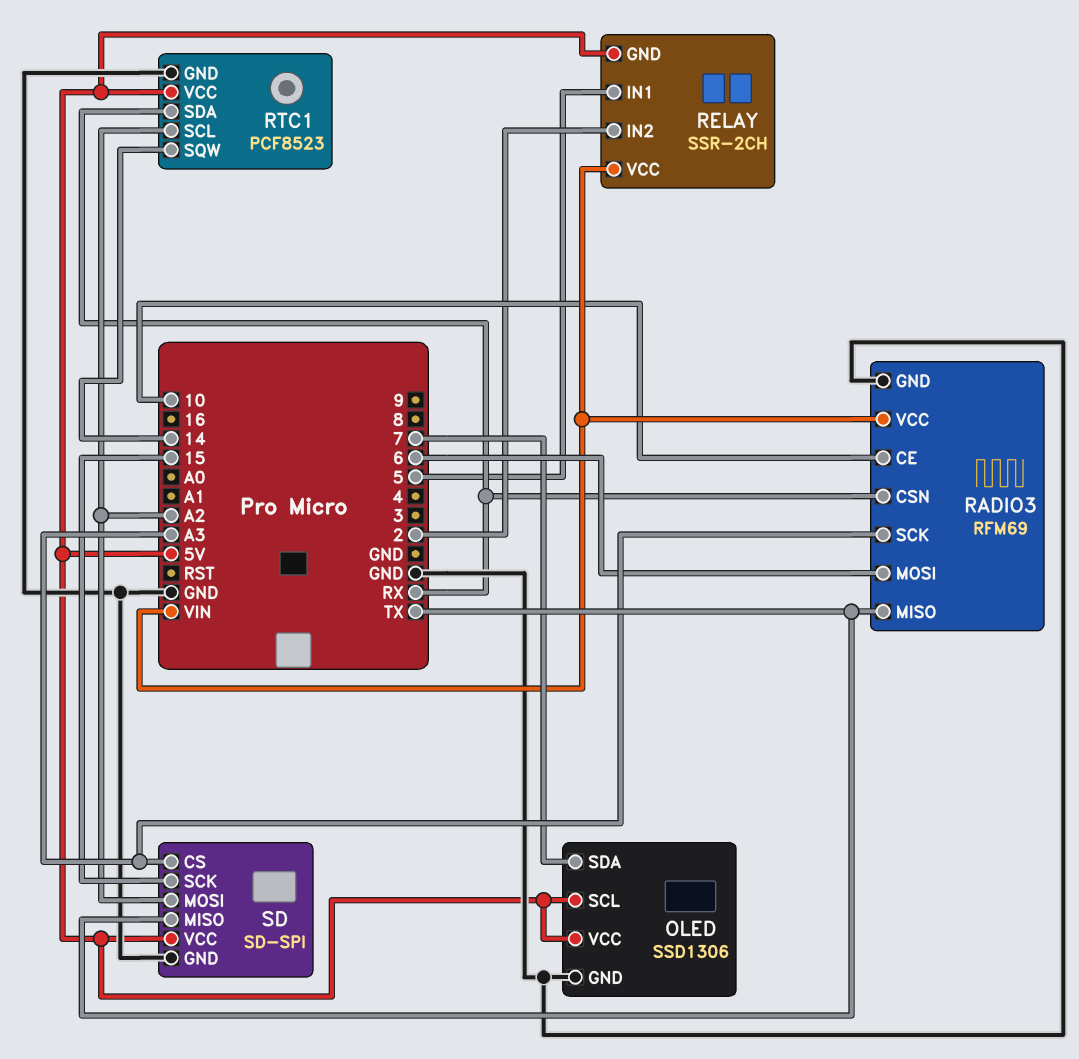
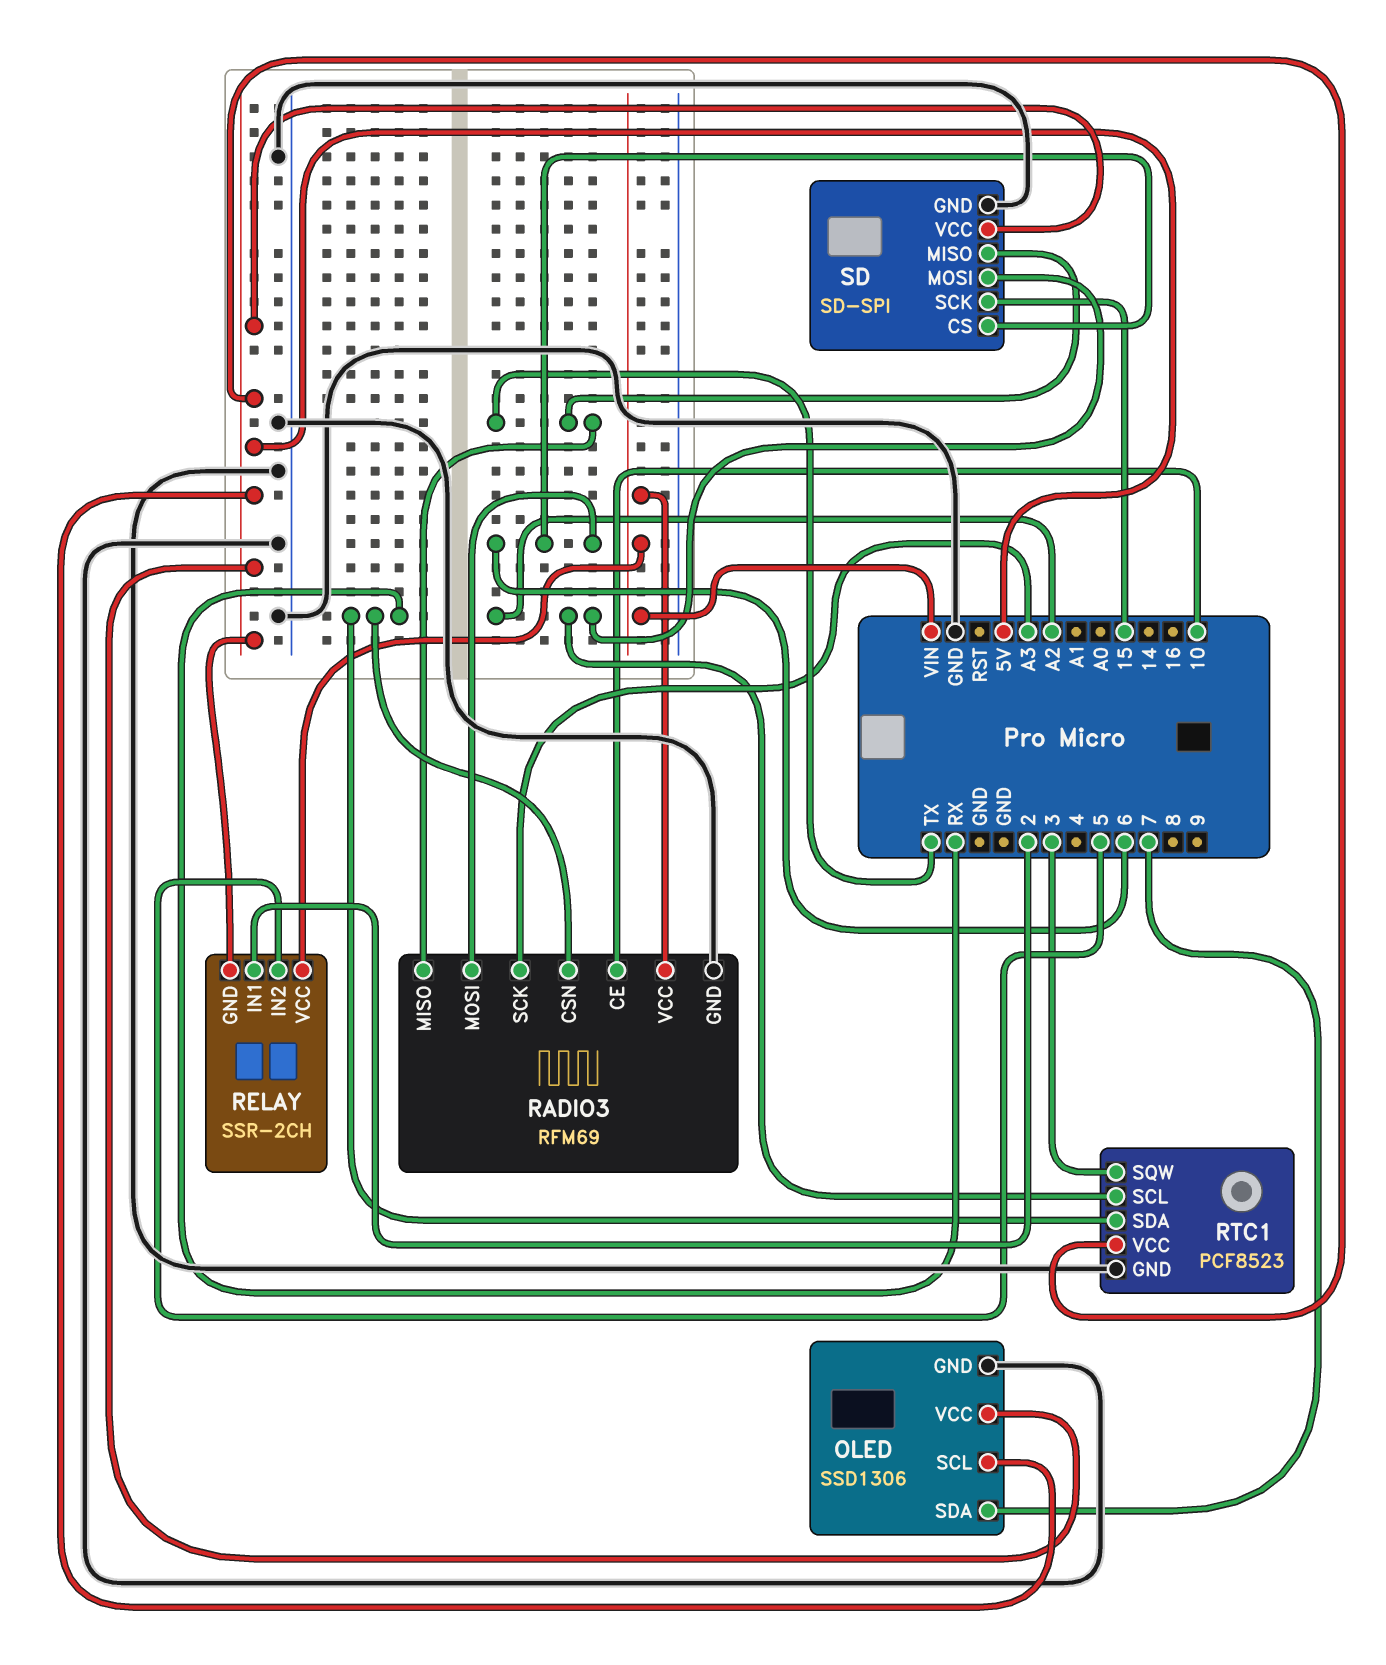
RELAY pin IN1: 5 -> 2
RELAY pin IN2: 2 -> 5
RTC1 pin SQW: 14 -> 3
SD pin CS: A3 -> 6

